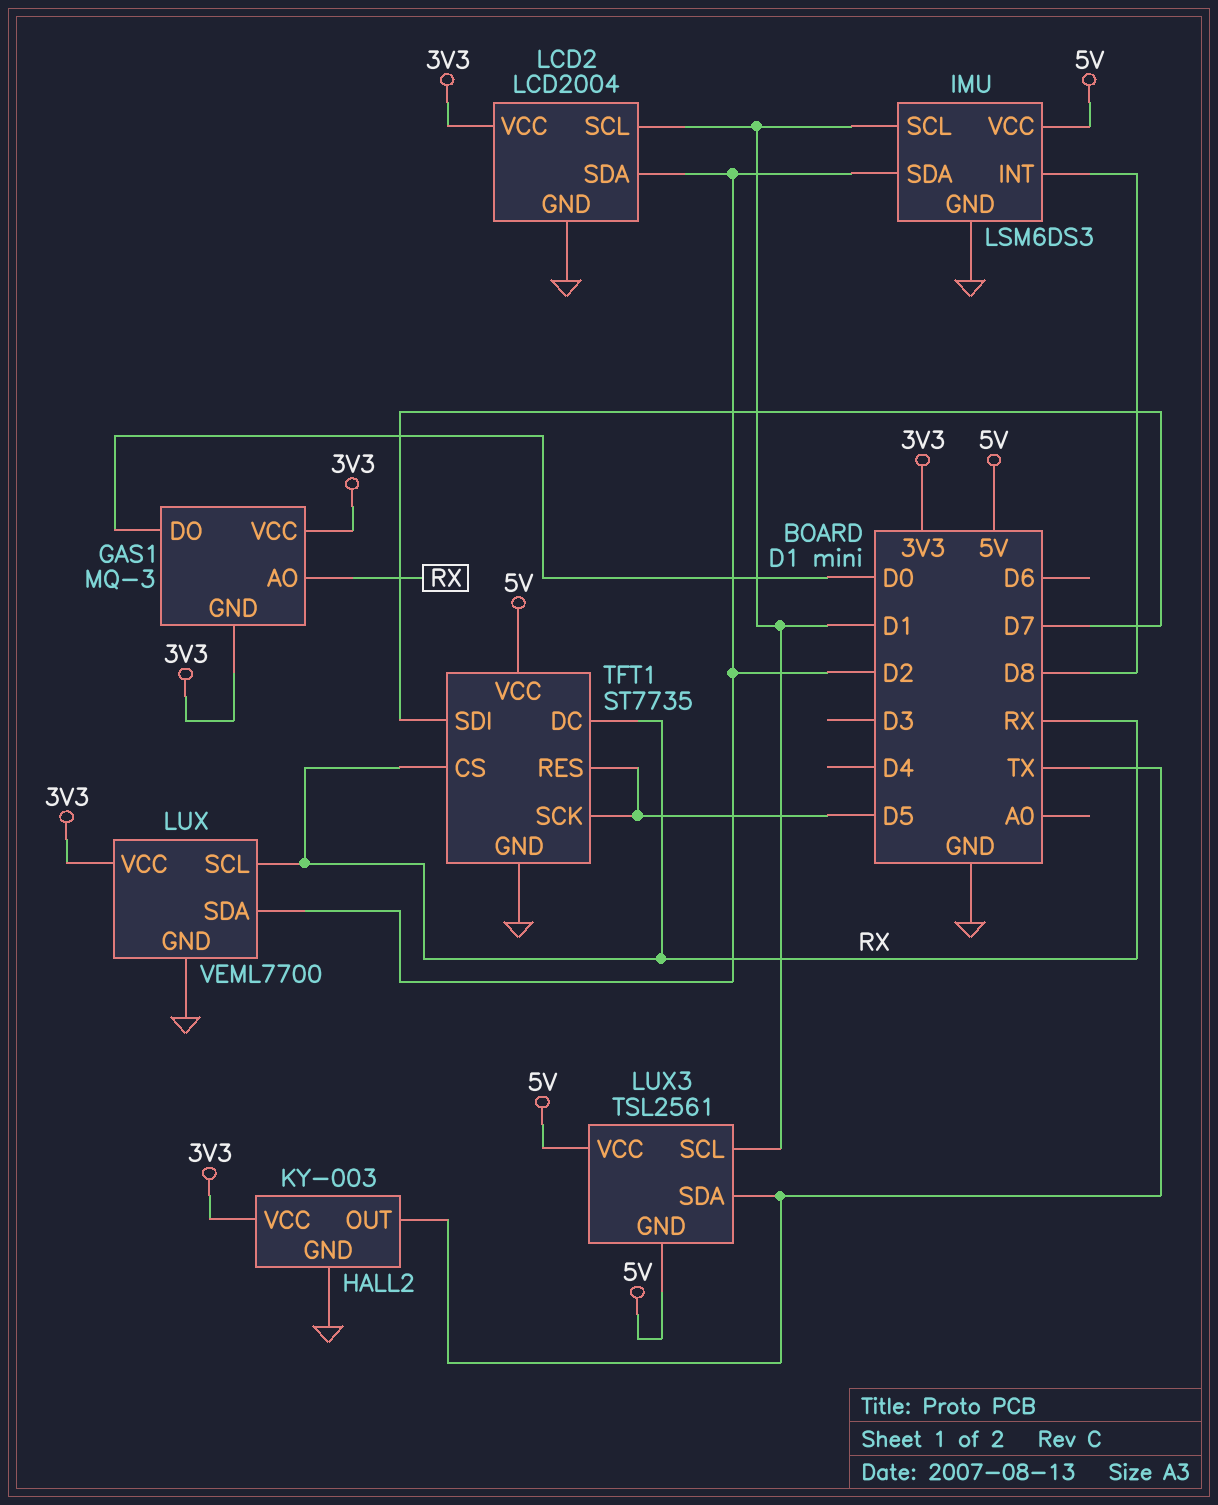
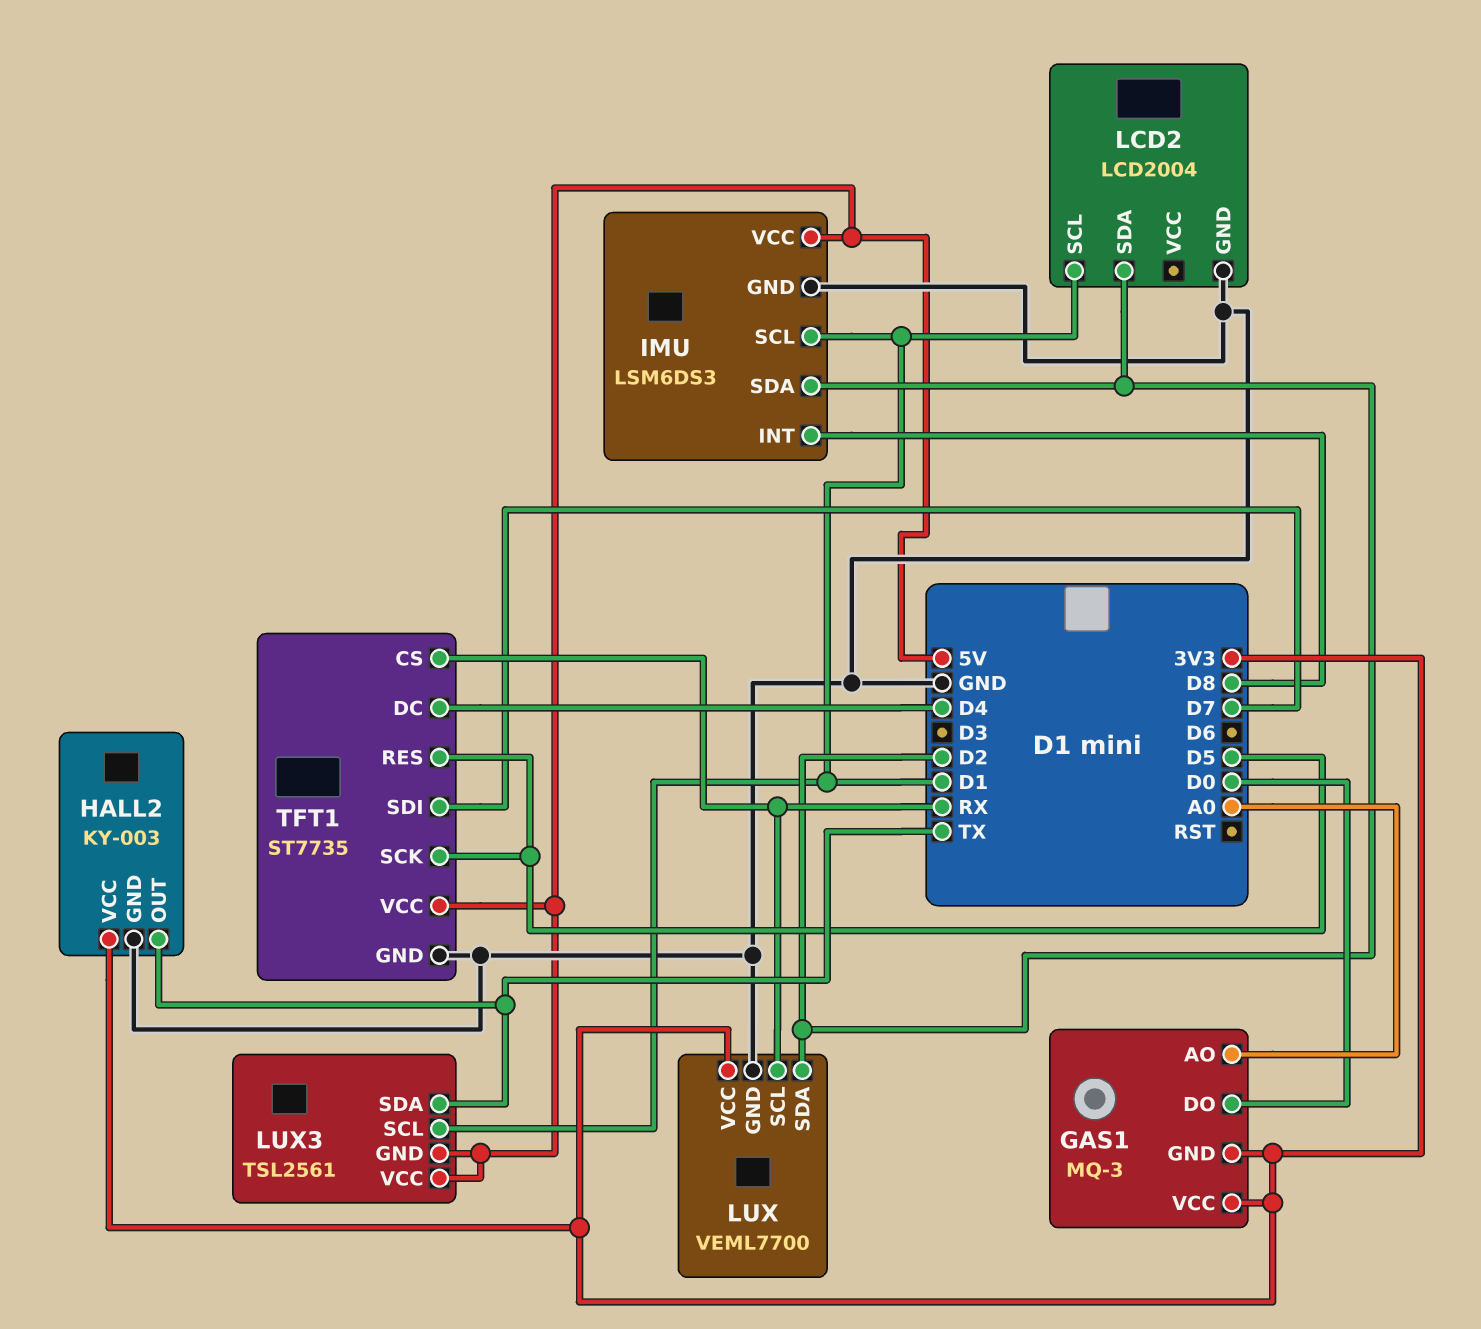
GAS1 pin AO: RX -> A0
LCD2 pin VCC: 3V3 -> none
TFT1 pin DC: RX -> D4

